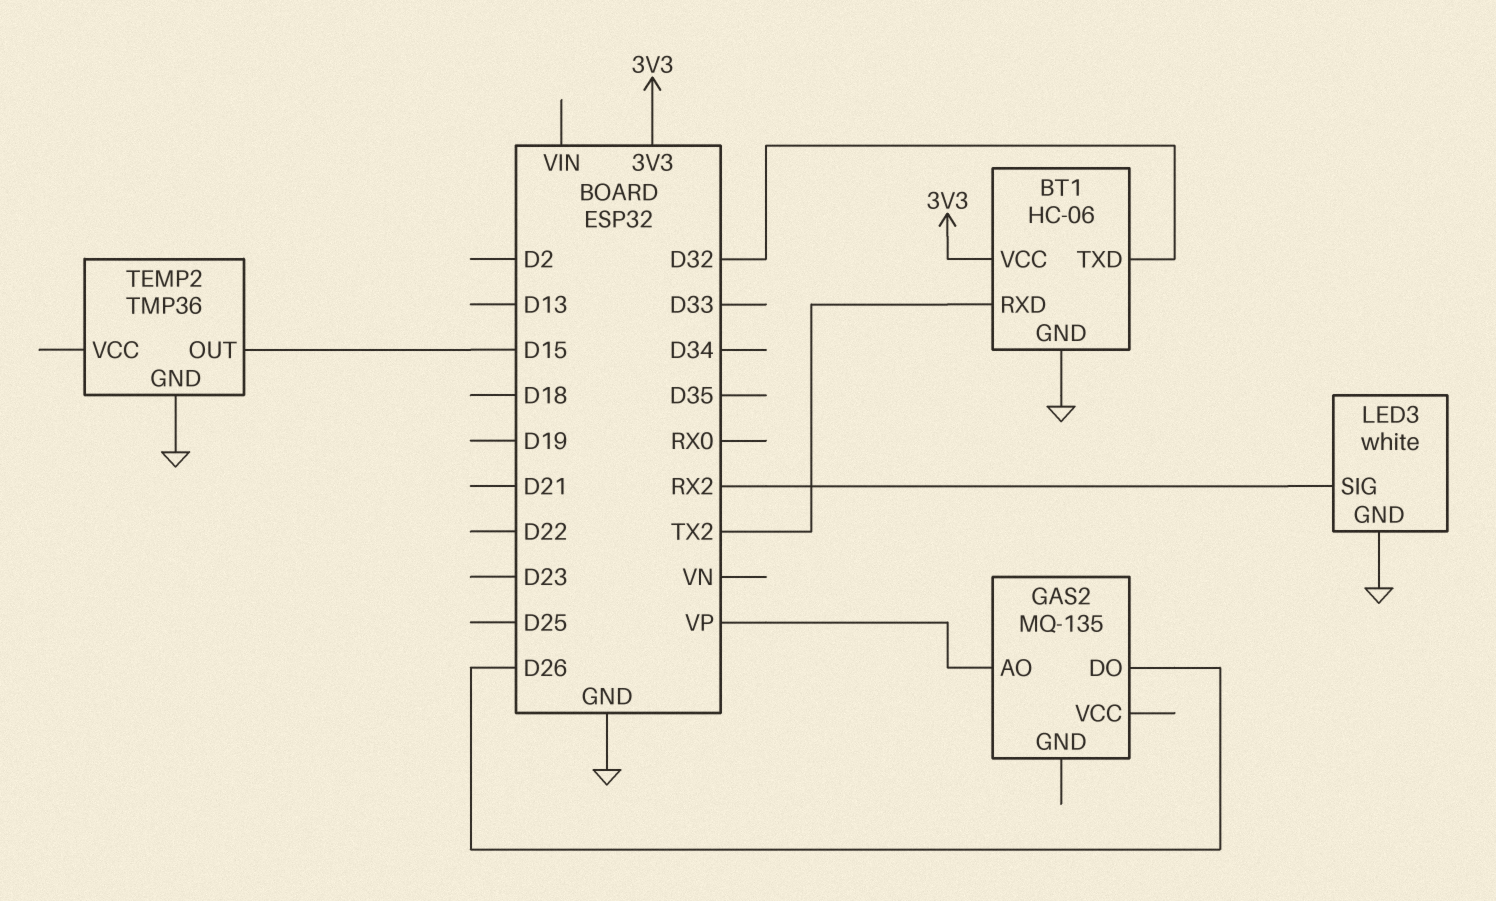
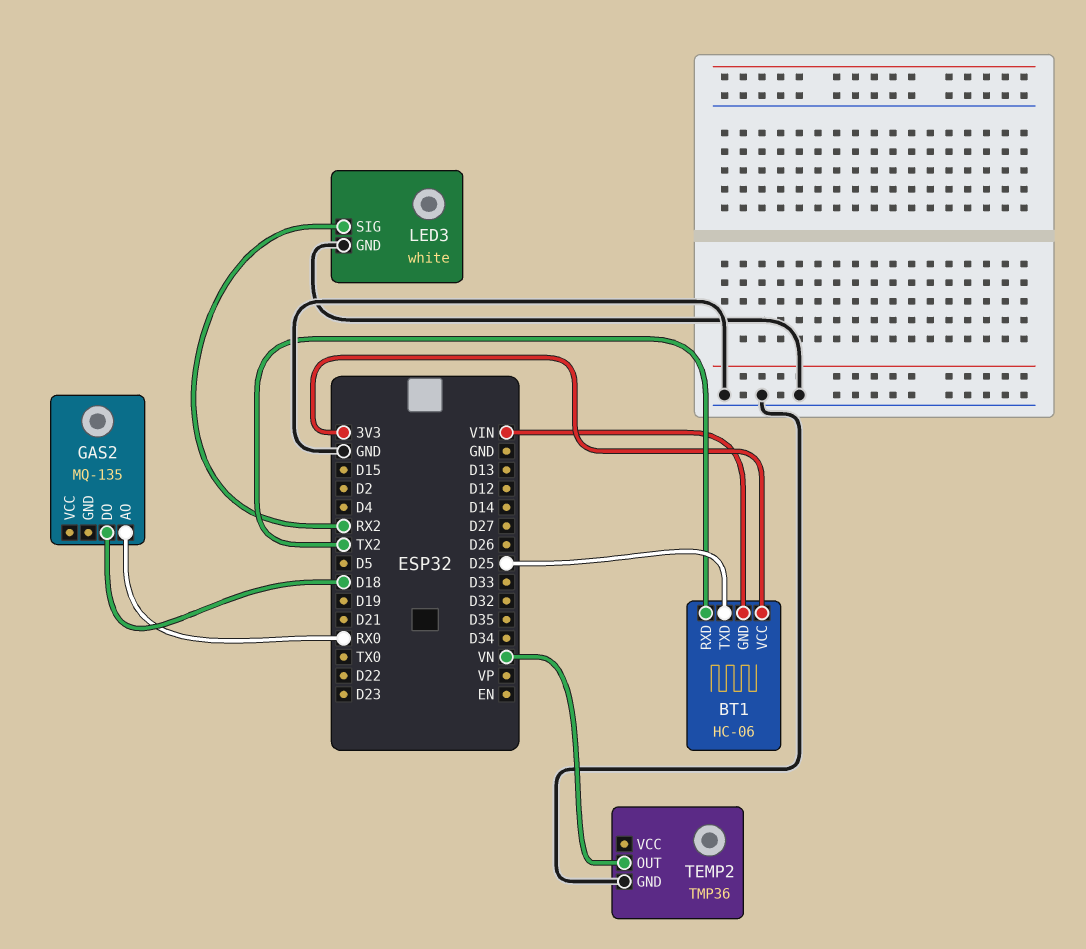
BT1 pin GND: GND -> VIN
BT1 pin TXD: D32 -> D25
GAS2 pin AO: VP -> RX0
GAS2 pin DO: D26 -> D18
TEMP2 pin OUT: D15 -> VN

